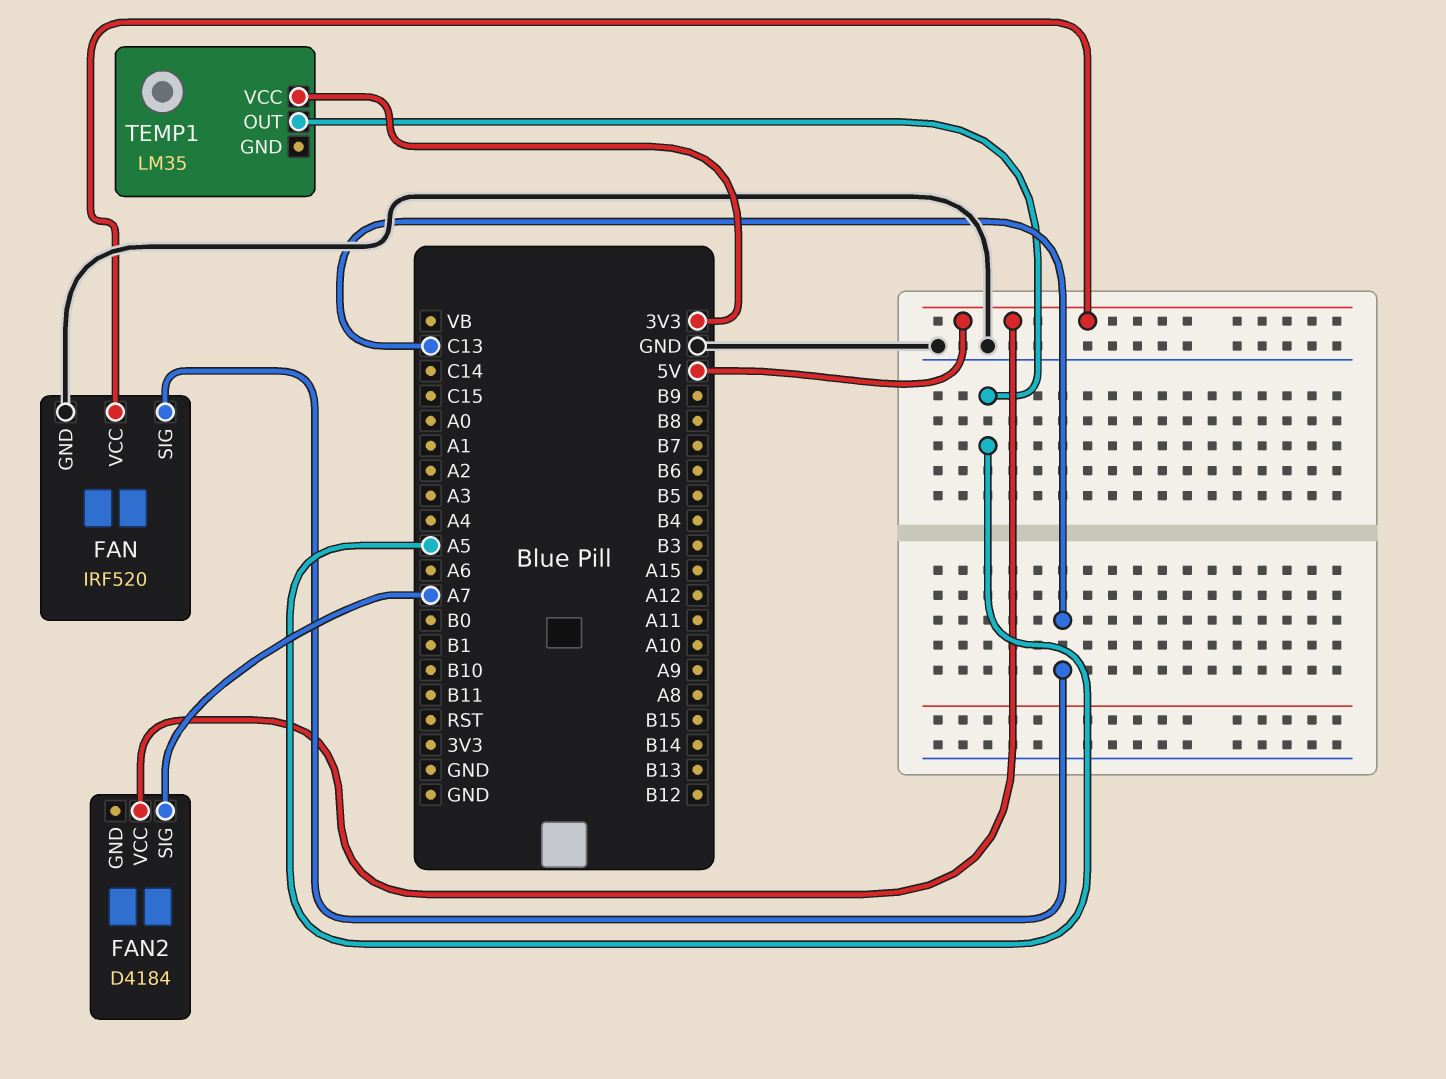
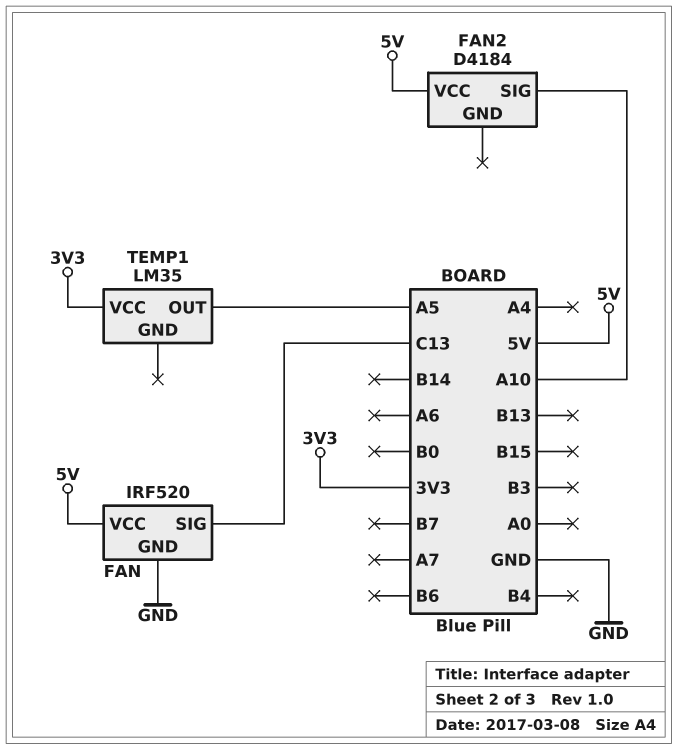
FAN2 pin SIG: A7 -> A10

